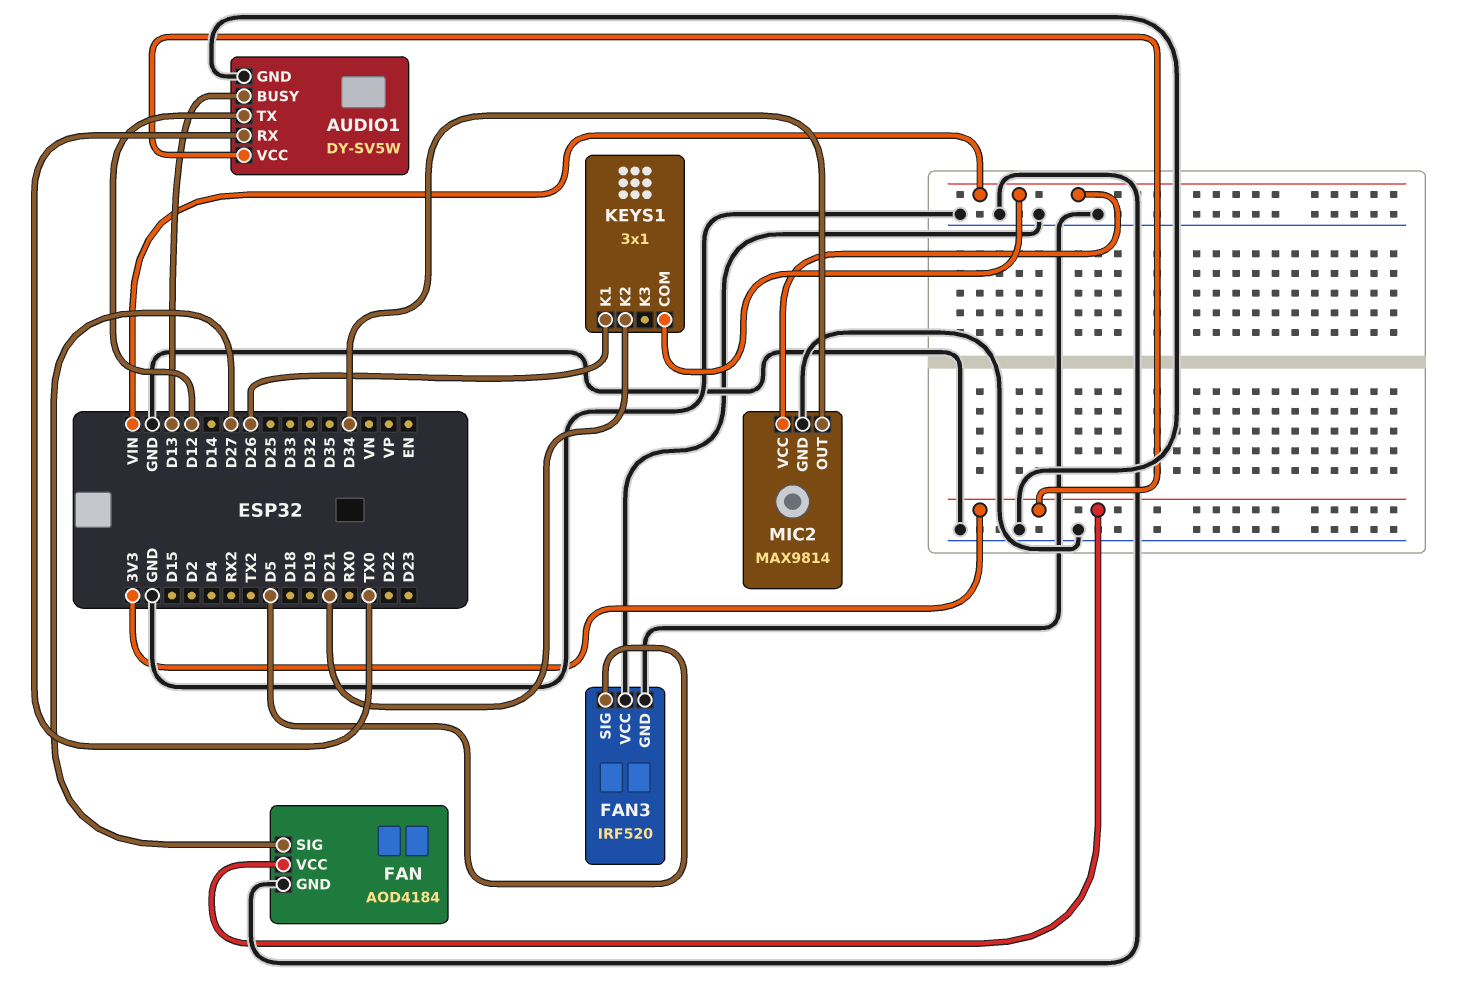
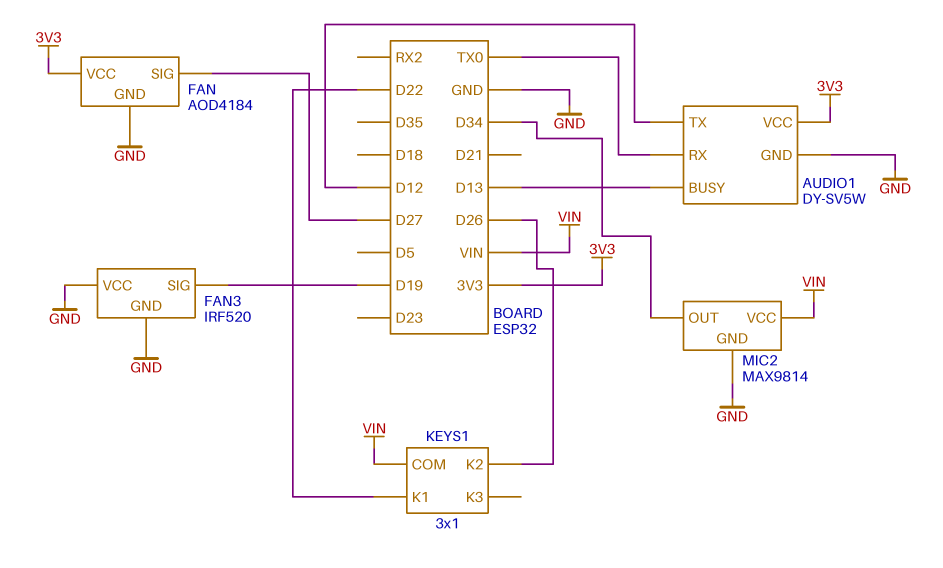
FAN3 pin SIG: D5 -> D19
KEYS1 pin K1: D26 -> D22
KEYS1 pin K2: D21 -> D26

